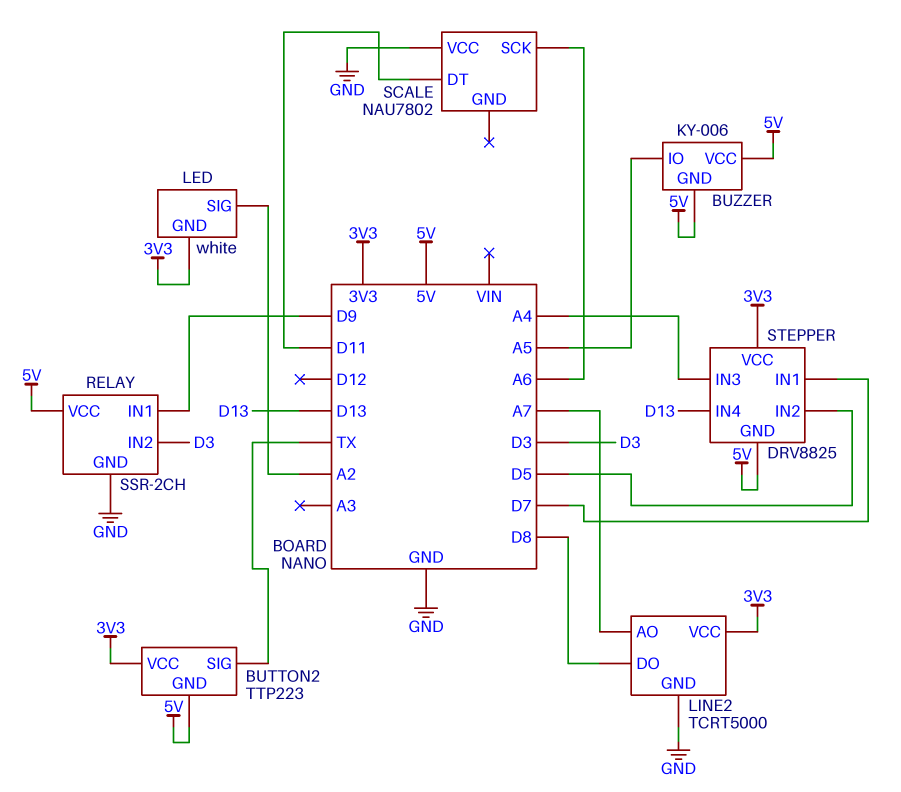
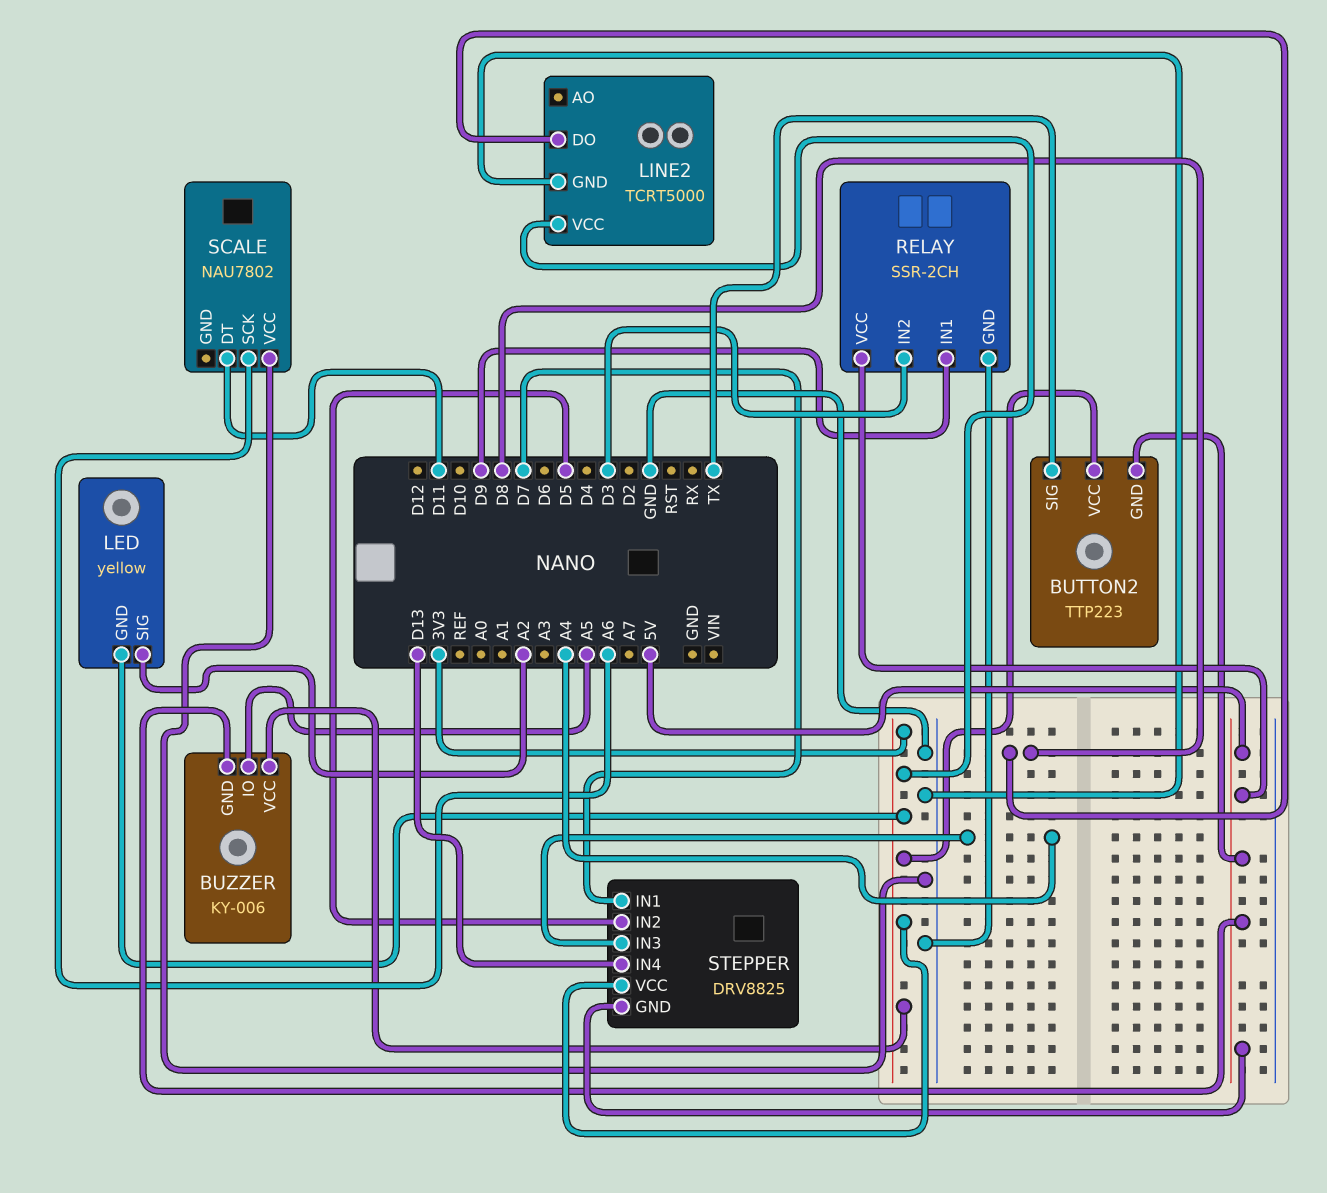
BUZZER pin VCC: 5V -> 3V3
LED: white -> yellow
LINE2 pin AO: A7 -> none

